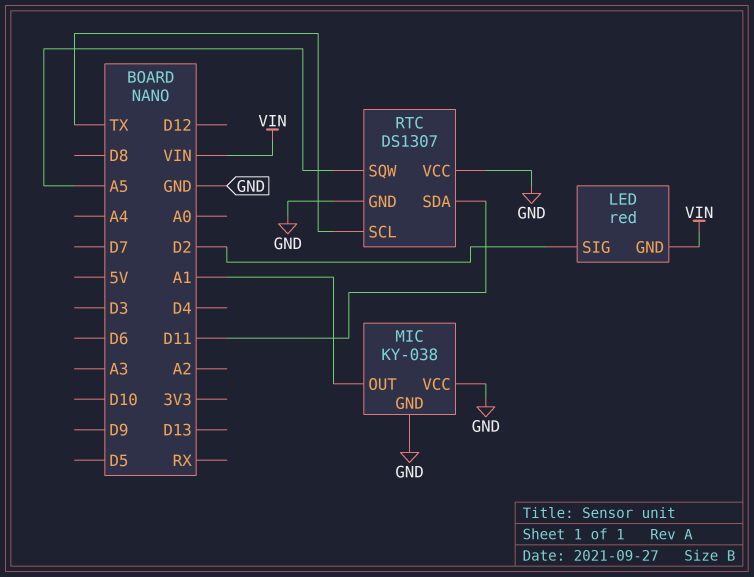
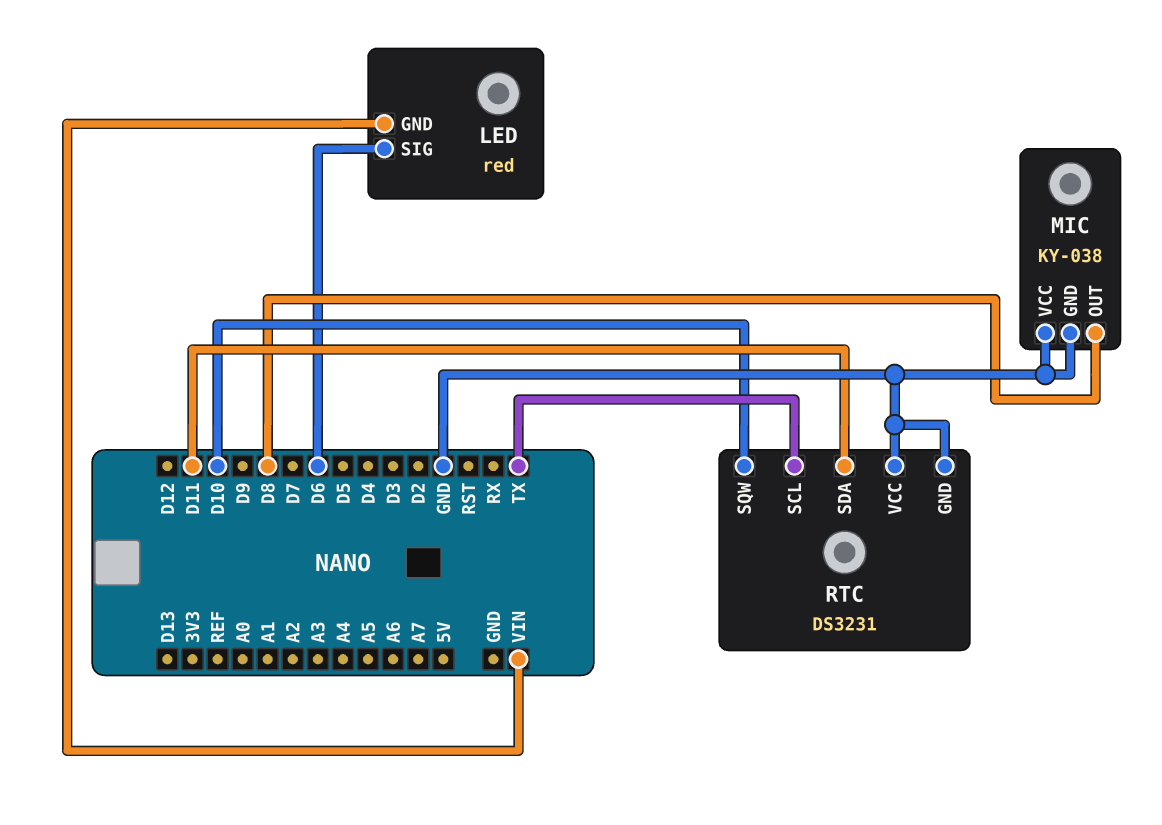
LED pin SIG: D2 -> D6
MIC pin OUT: A1 -> D8
RTC: DS1307 -> DS3231
RTC pin SQW: A5 -> D10

